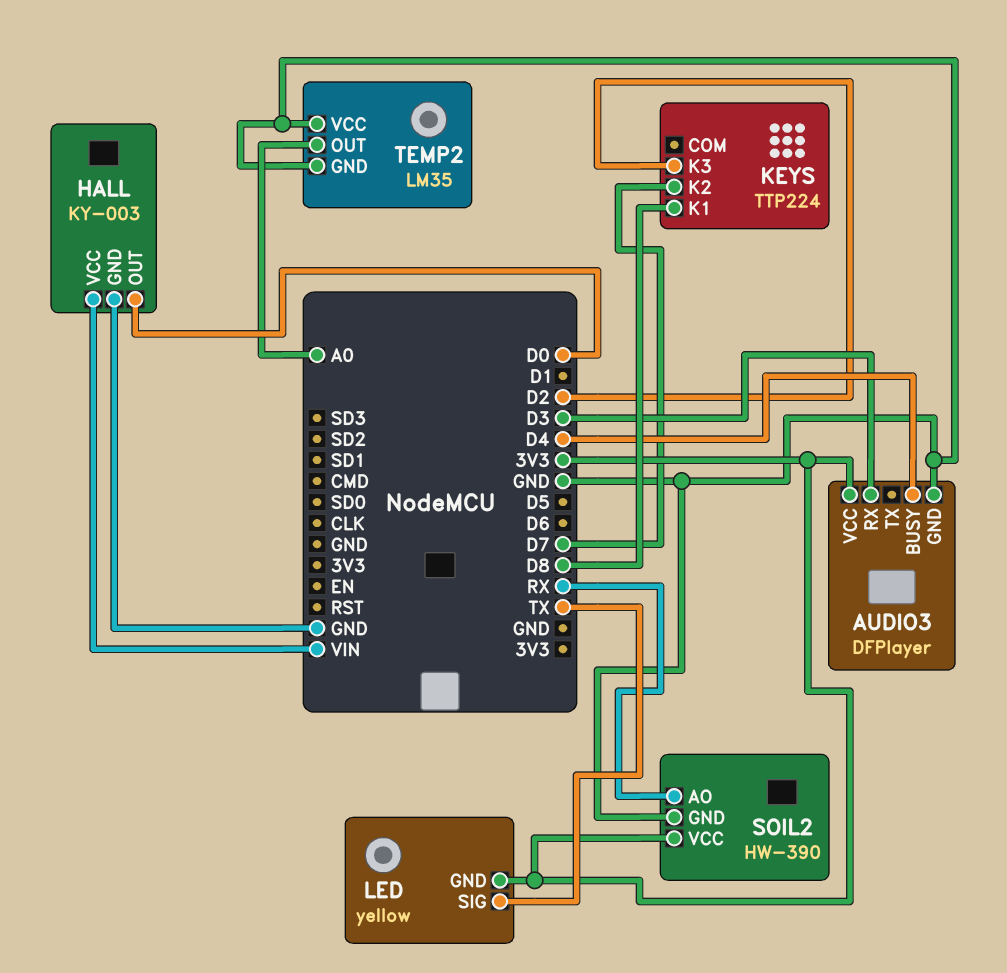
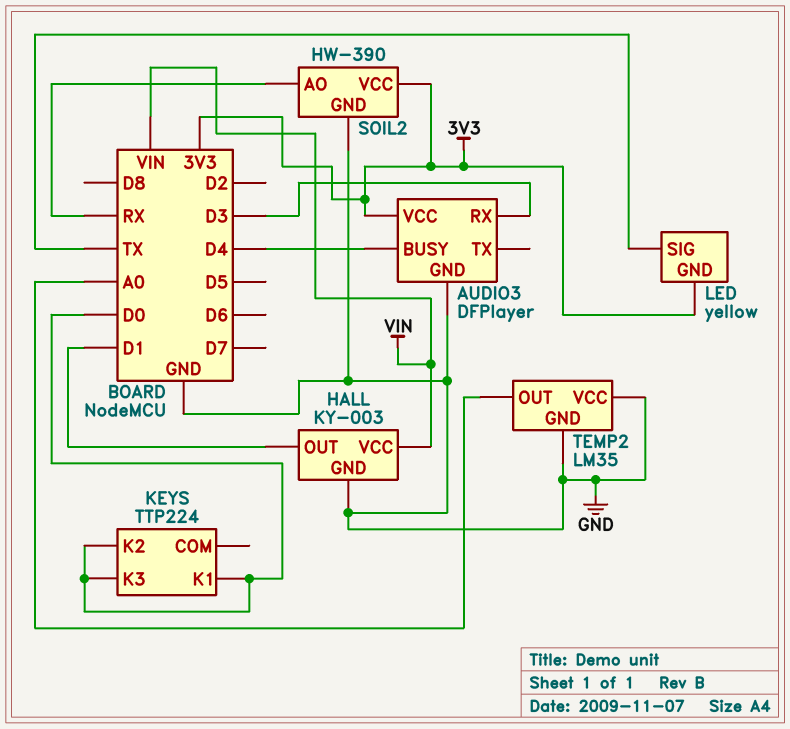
HALL pin OUT: D0 -> D1
KEYS pin K1: D8 -> D0
KEYS pin K2: D7 -> D0
KEYS pin K3: D2 -> D0

